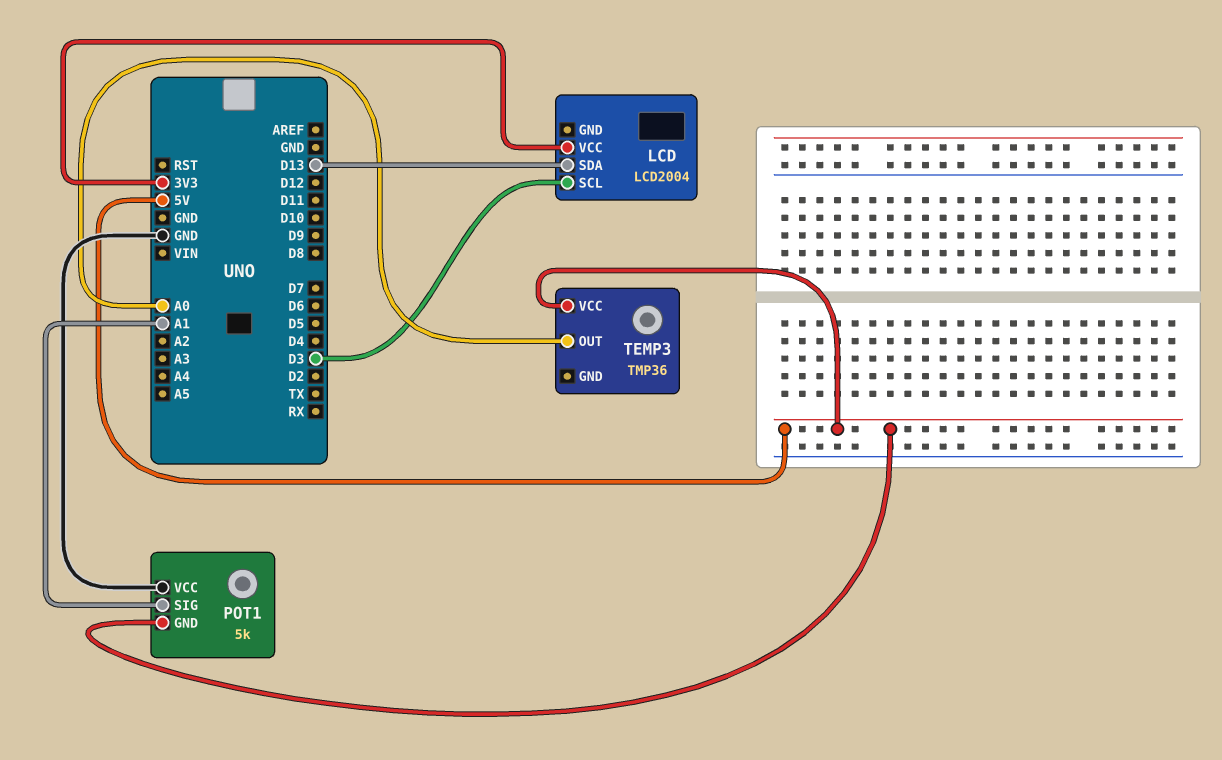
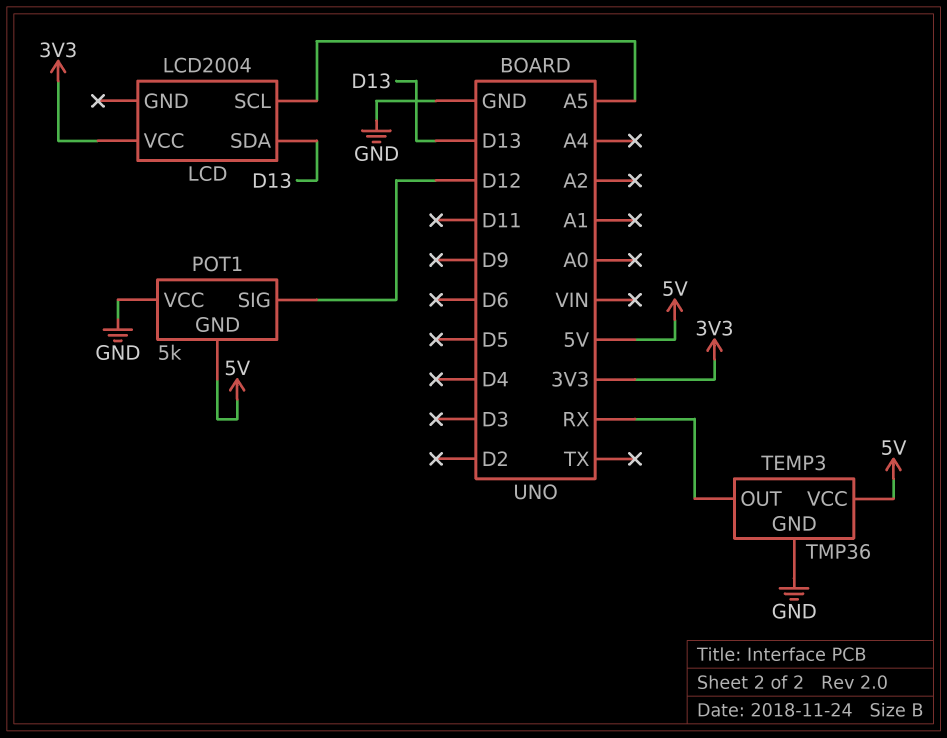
LCD pin SCL: D3 -> A5
POT1 pin SIG: A1 -> D12
TEMP3 pin GND: none -> GND
TEMP3 pin OUT: A0 -> RX

